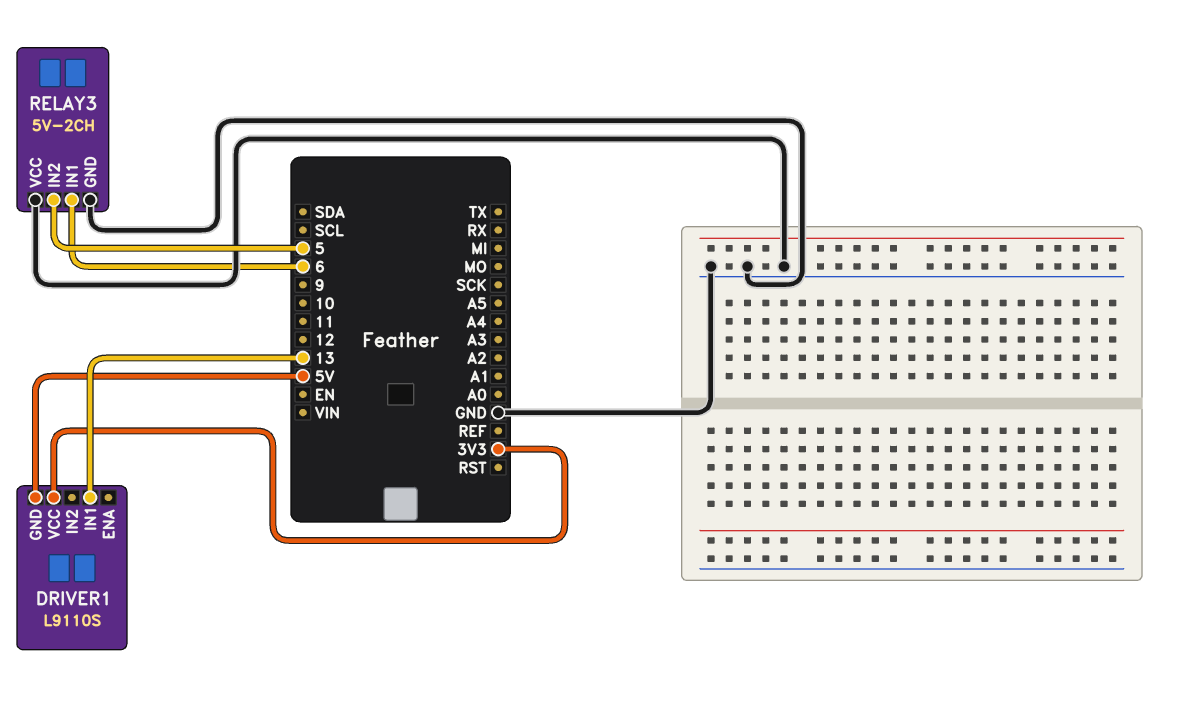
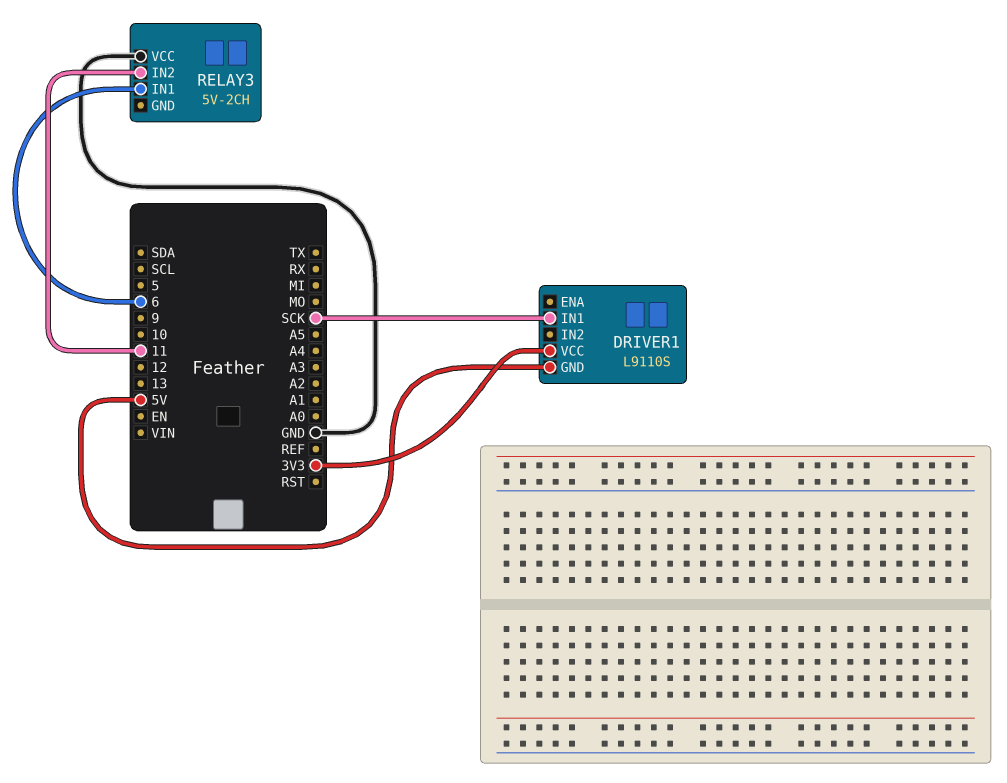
DRIVER1 pin IN1: 13 -> SCK
RELAY3 pin GND: GND -> none
RELAY3 pin IN2: 5 -> 11

